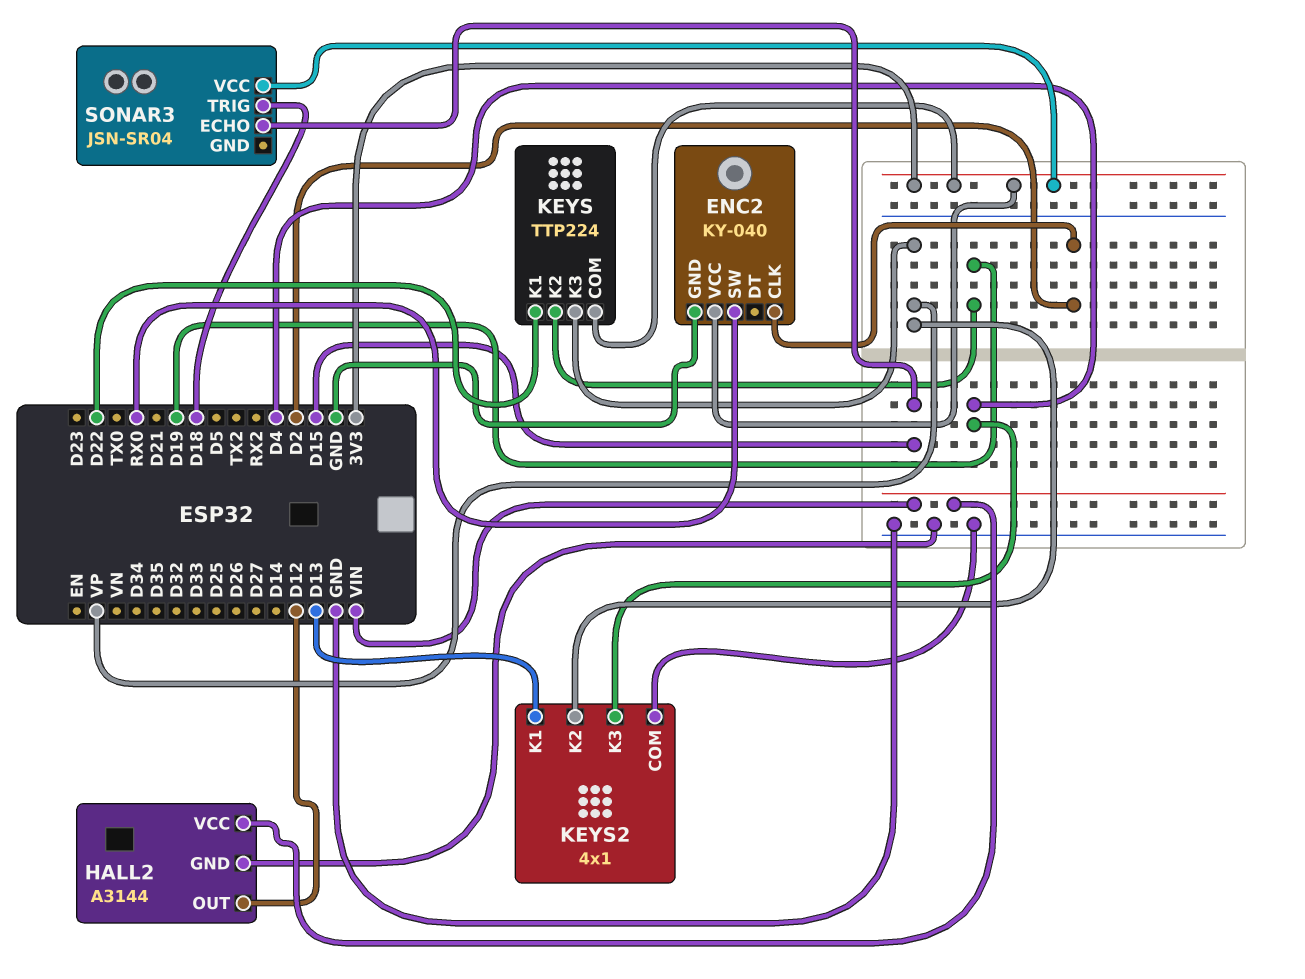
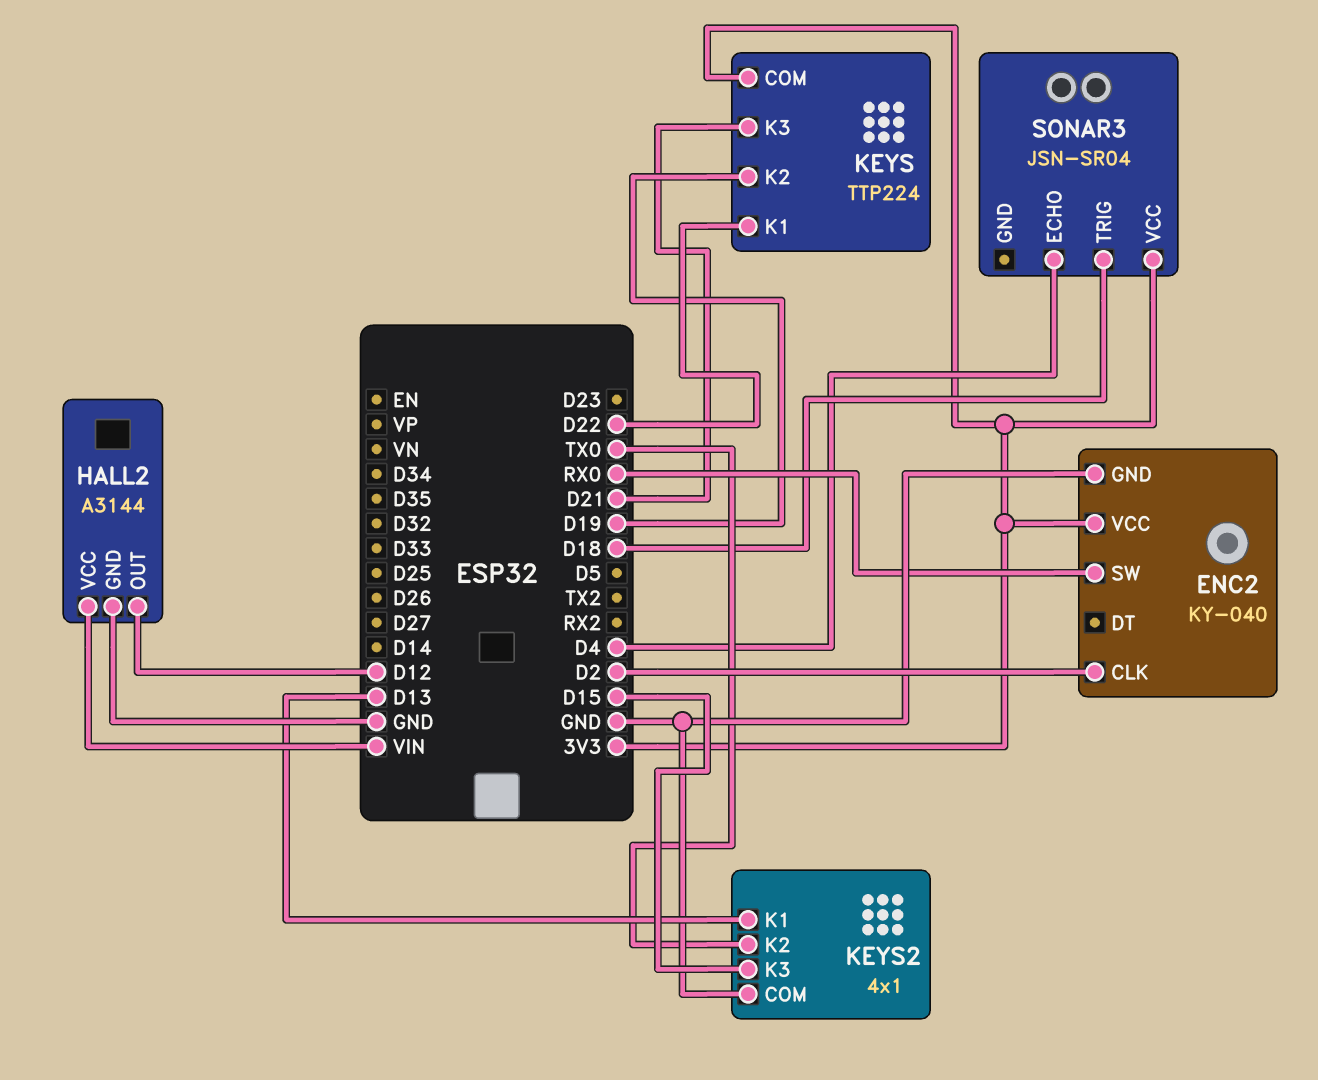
KEYS pin K3: VP -> D21
KEYS2 pin K2: VP -> TX0
KEYS2 pin K3: D4 -> D15
SONAR3 pin ECHO: D15 -> D4

